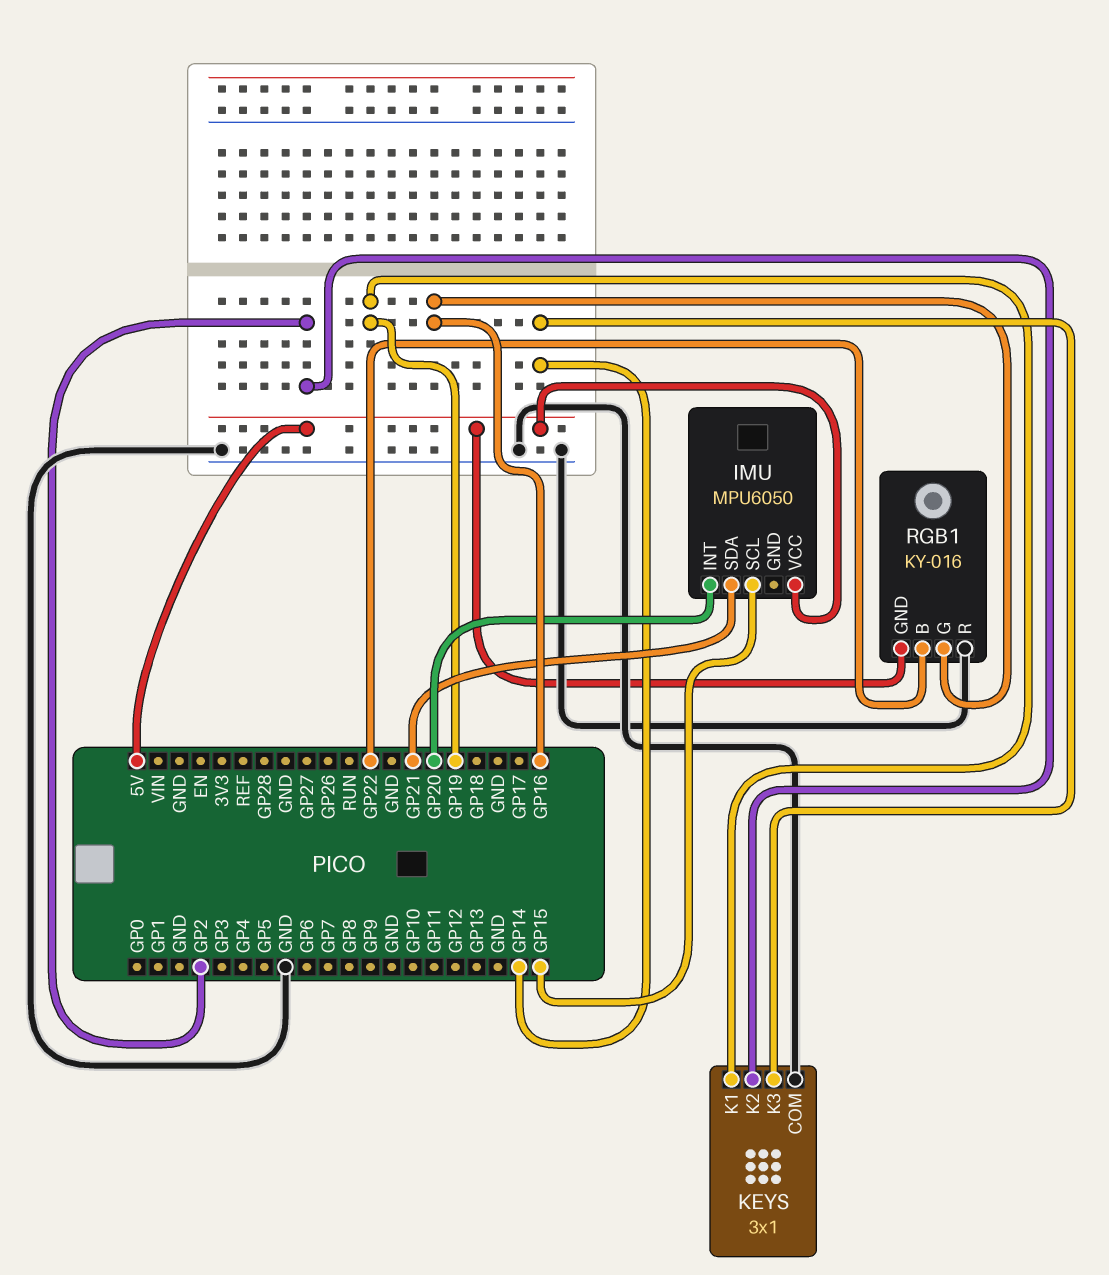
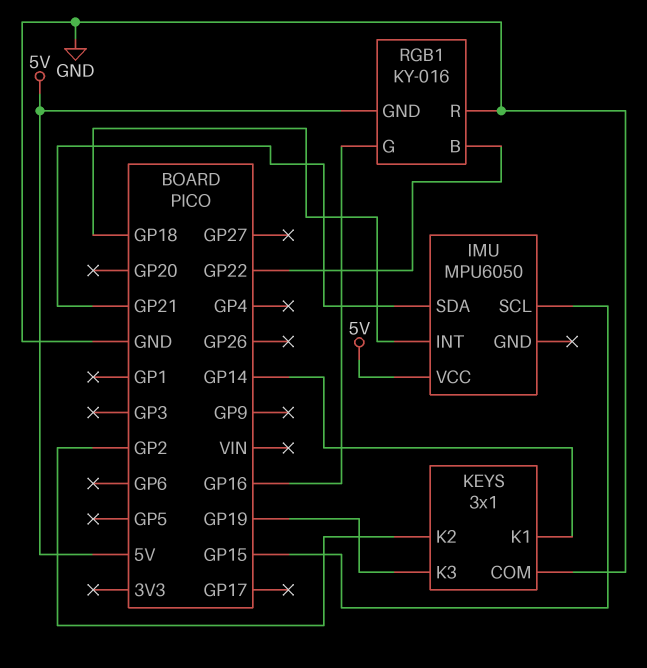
IMU pin INT: GP20 -> GP18
KEYS pin K1: GP19 -> GP14
KEYS pin K3: GP14 -> GP19

